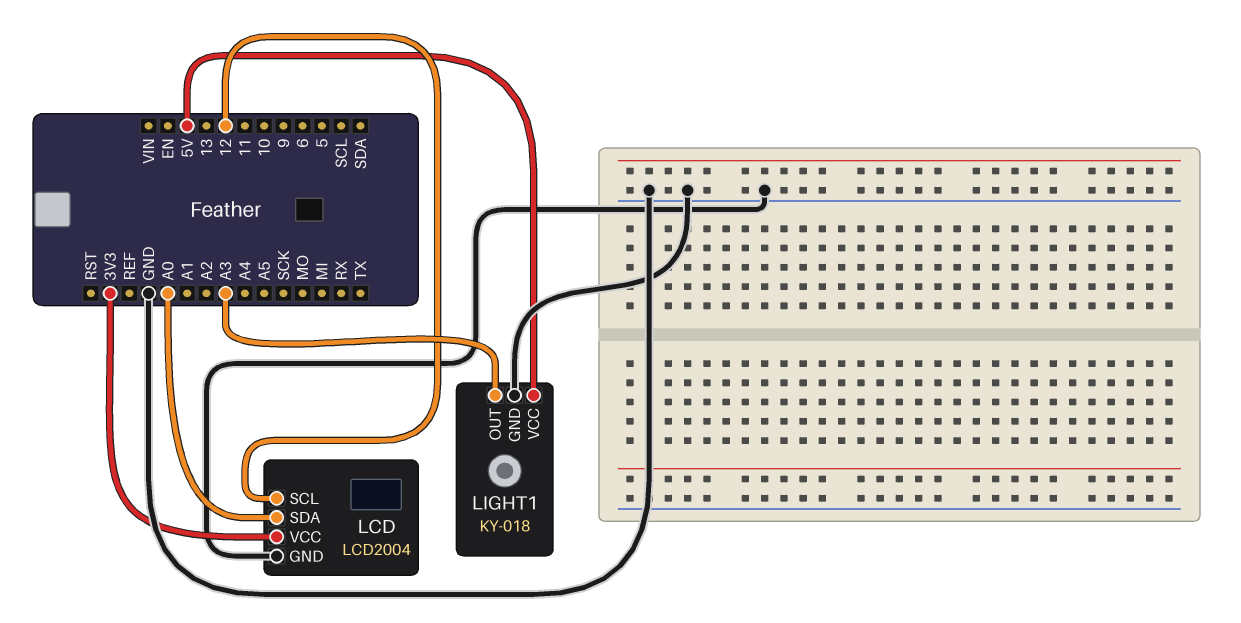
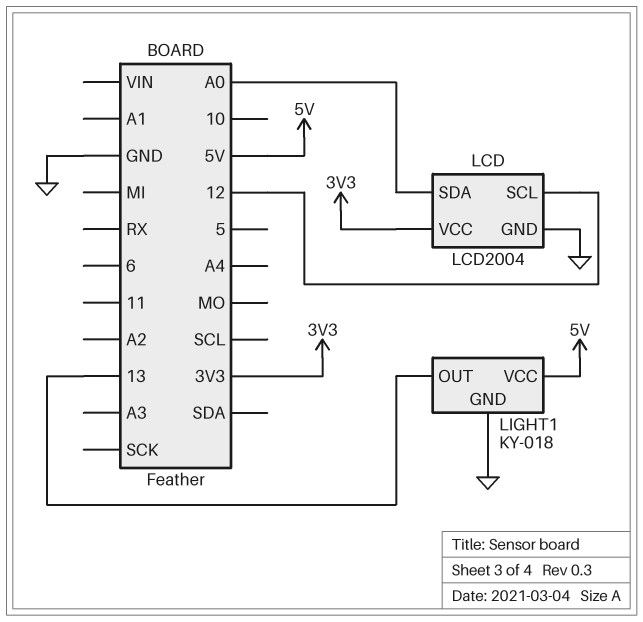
LIGHT1 pin OUT: A3 -> 13

